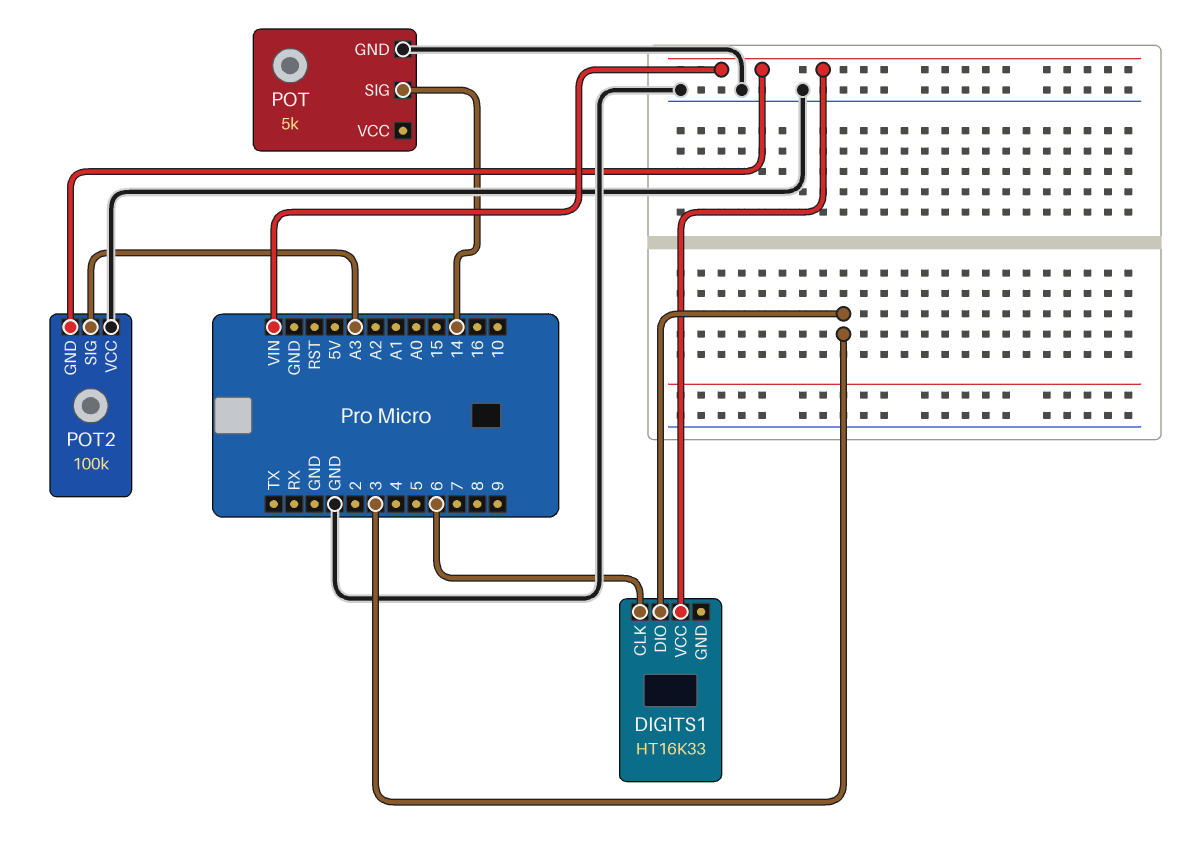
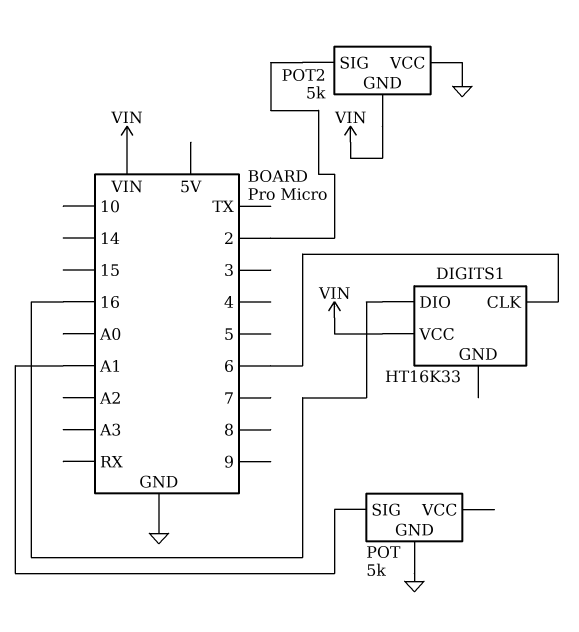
DIGITS1 pin DIO: 3 -> 16
POT pin SIG: 14 -> A1
POT2: 100k -> 5k
POT2 pin SIG: A3 -> 2

